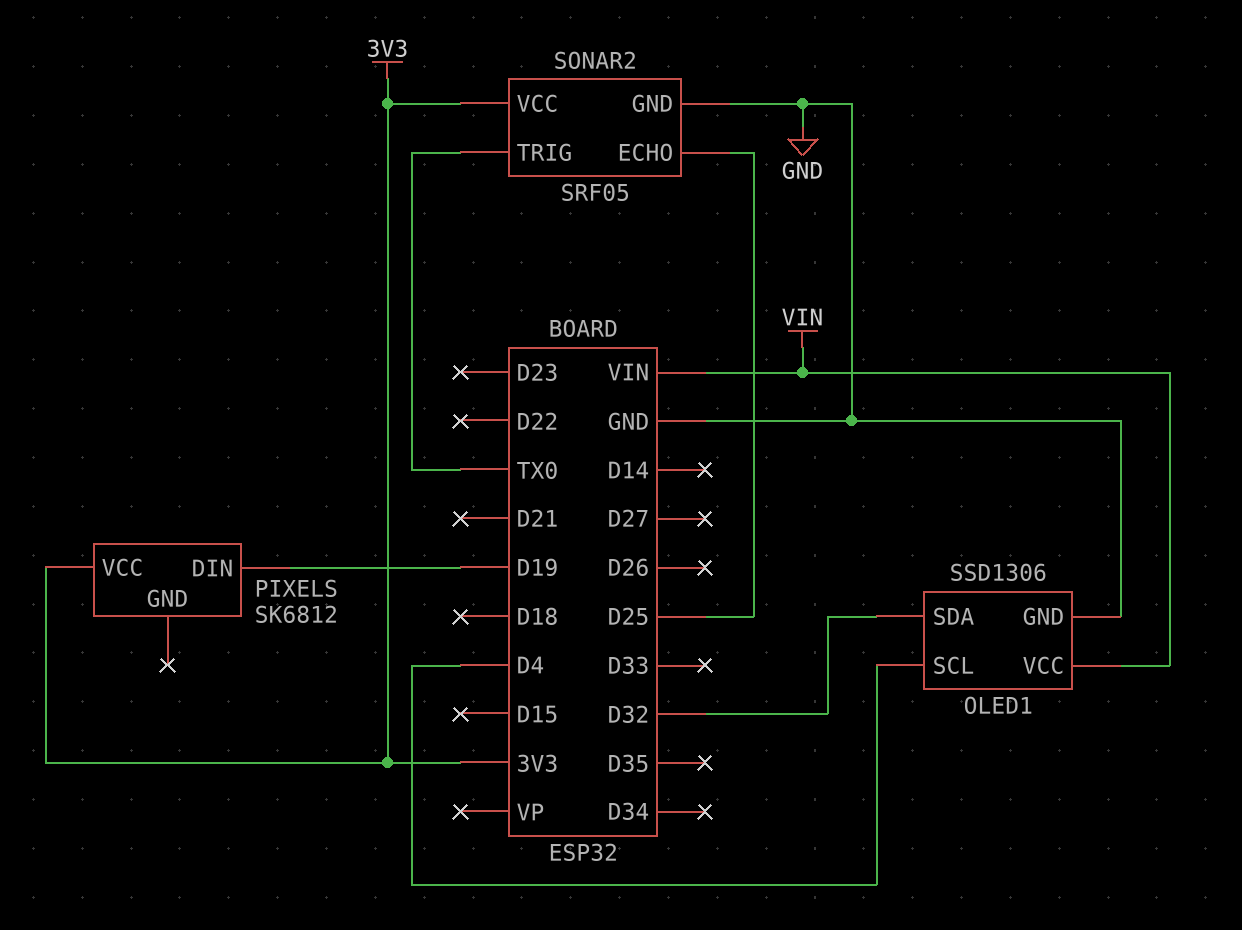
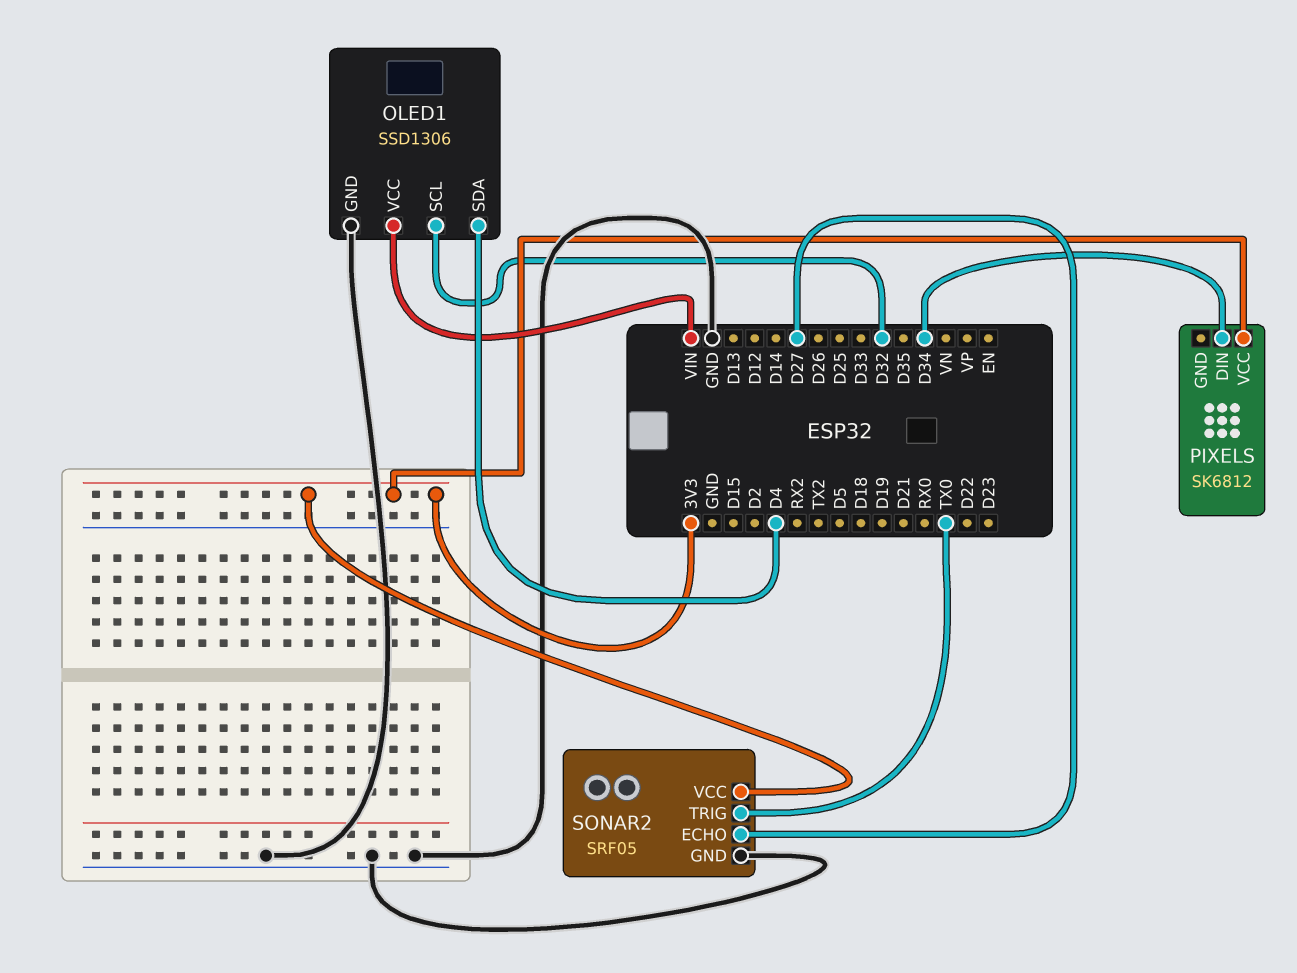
OLED1 pin SCL: D4 -> D32
OLED1 pin SDA: D32 -> D4
PIXELS pin DIN: D19 -> D34
SONAR2 pin ECHO: D25 -> D27

